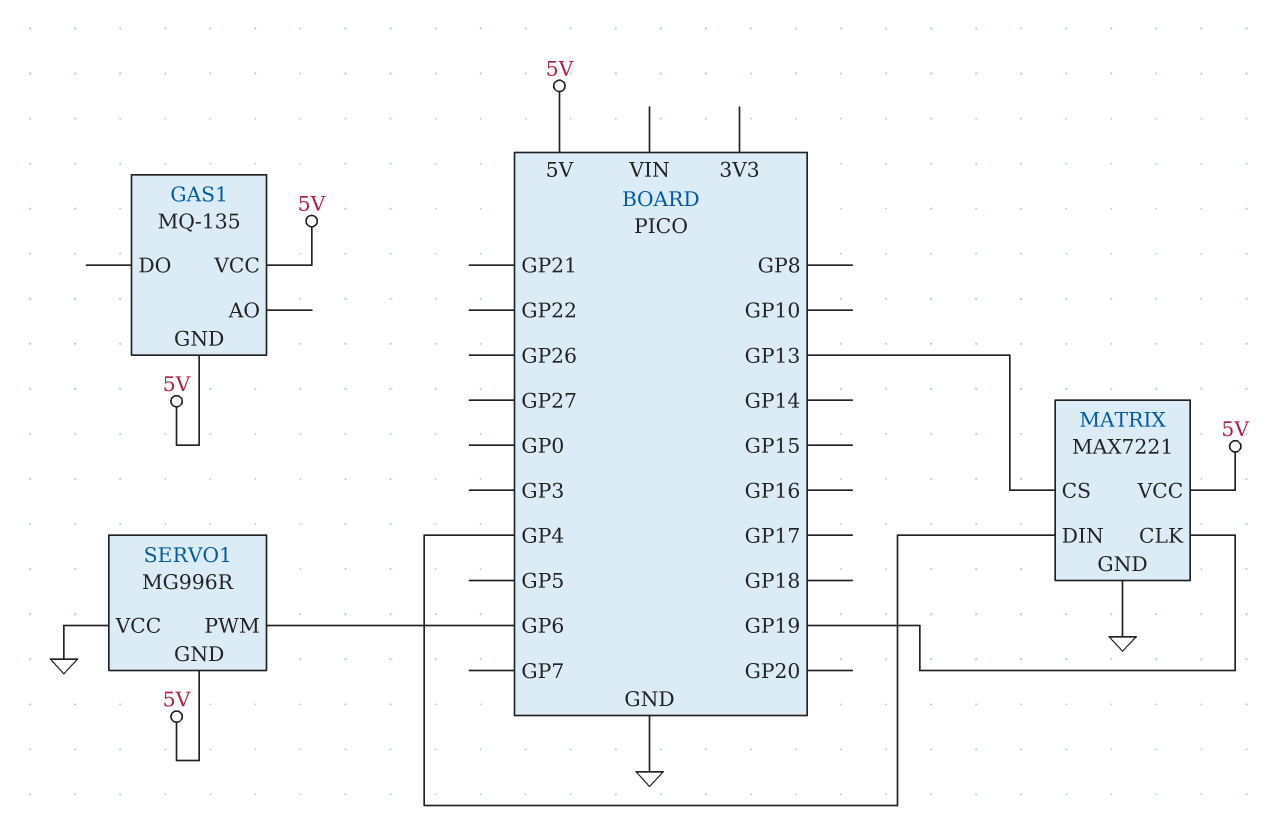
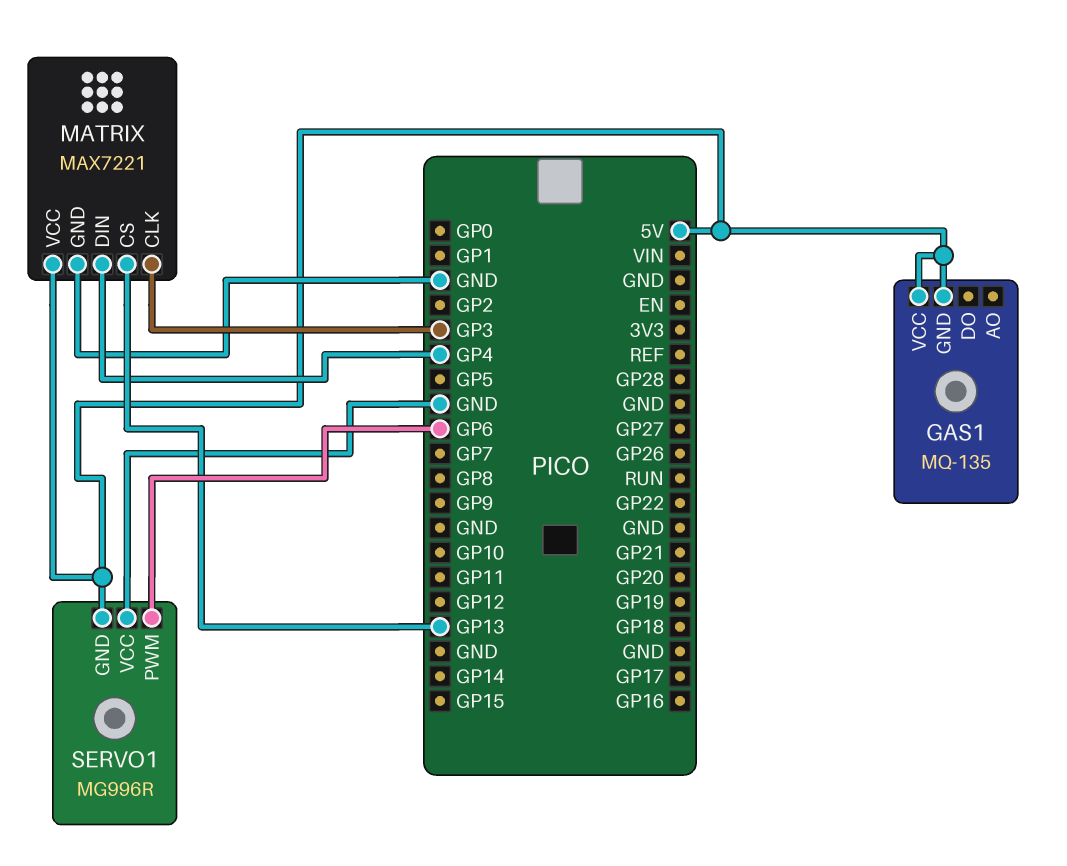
MATRIX pin CLK: GP19 -> GP3

